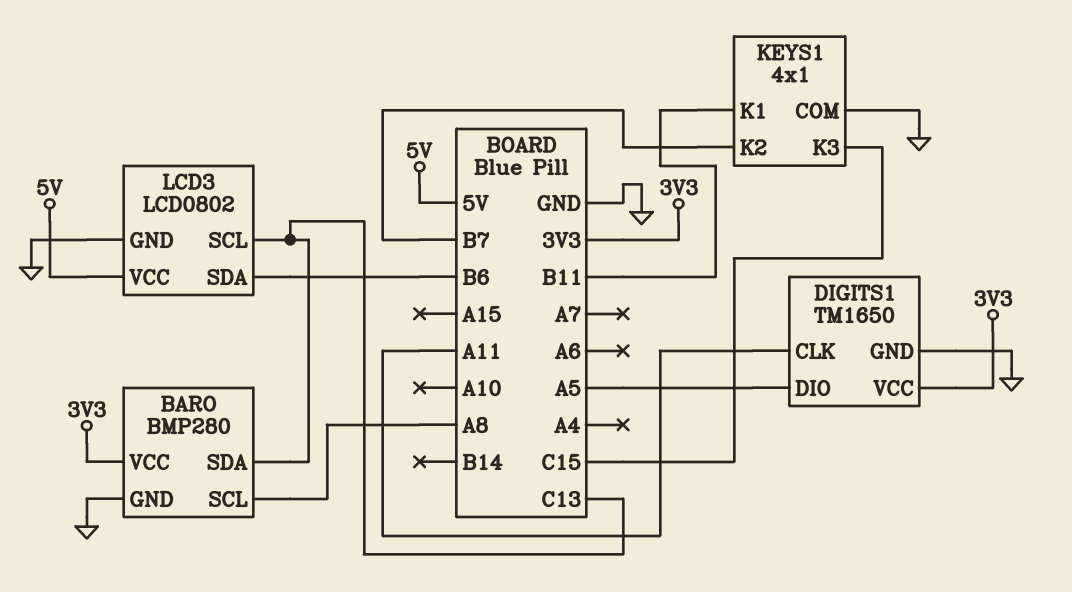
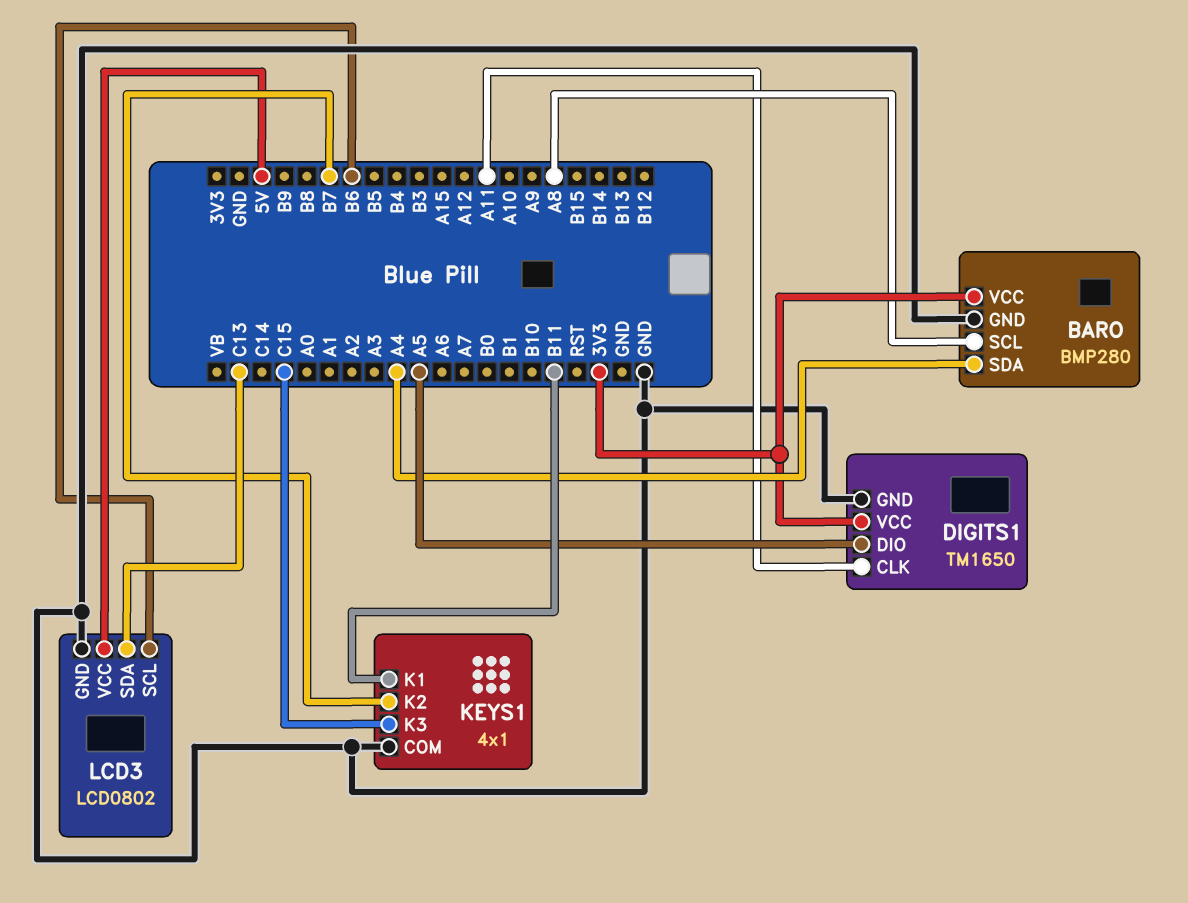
BARO pin SDA: C13 -> A4
LCD3 pin SCL: C13 -> B6
LCD3 pin SDA: B6 -> C13

